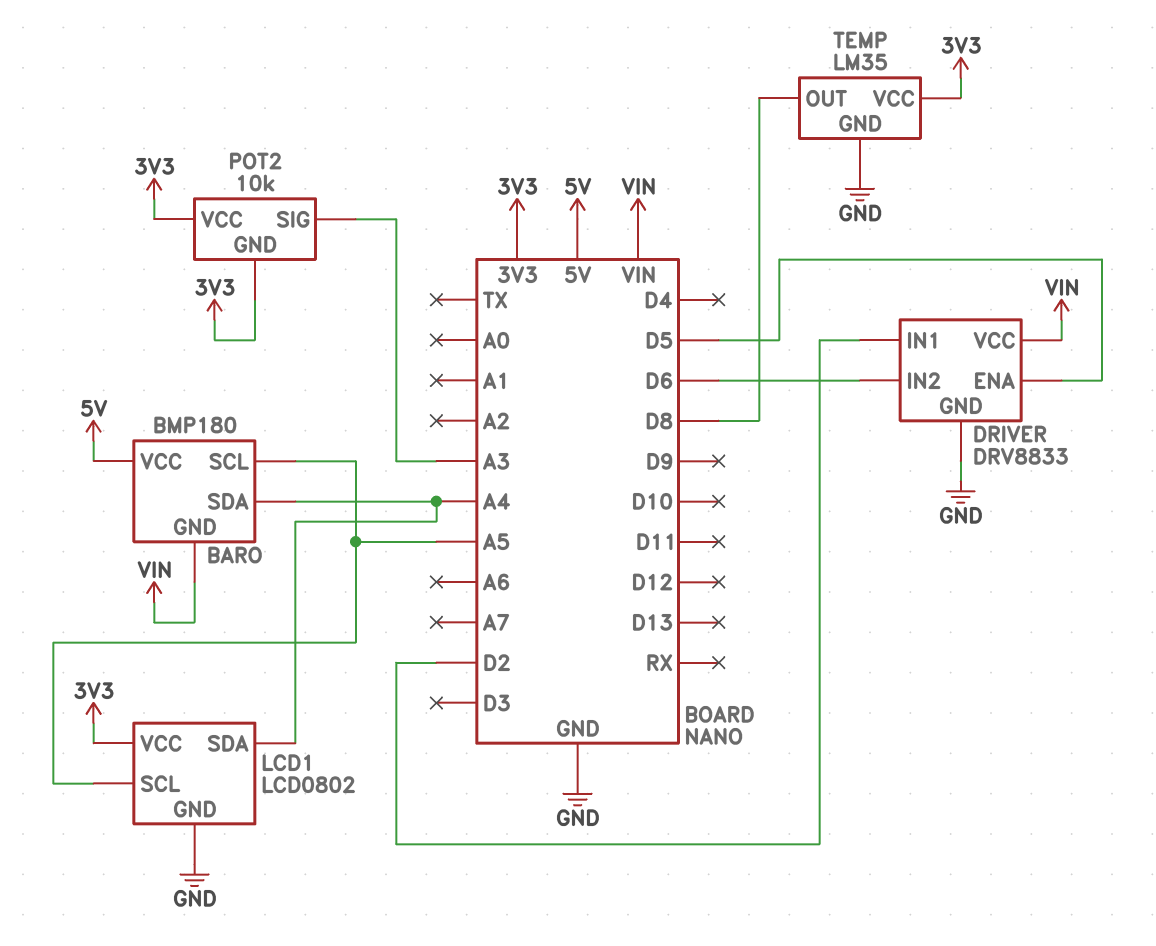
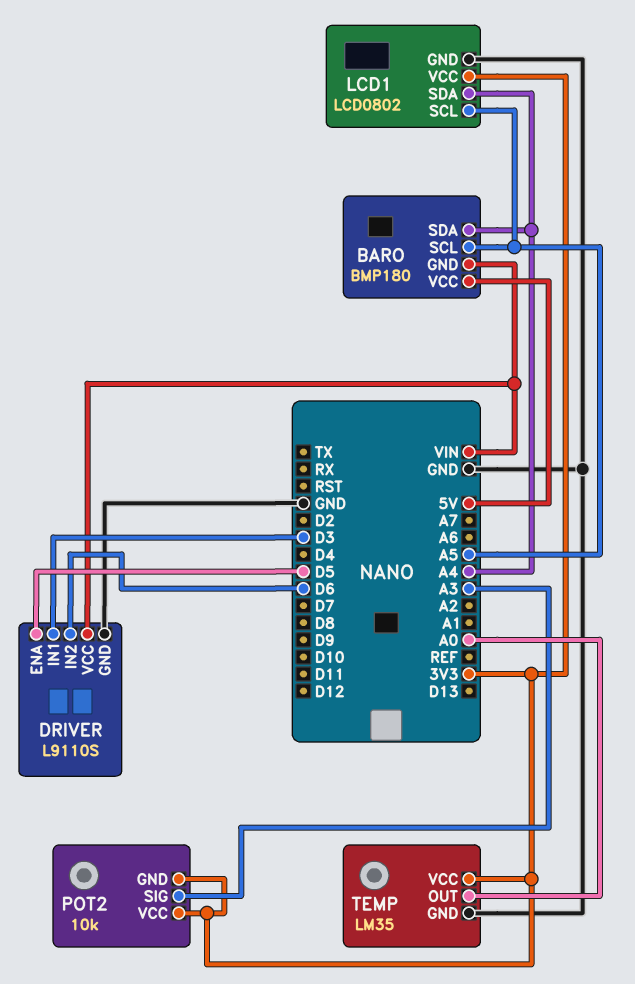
DRIVER: DRV8833 -> L9110S
DRIVER pin IN1: D2 -> D3
TEMP pin OUT: D8 -> A0

